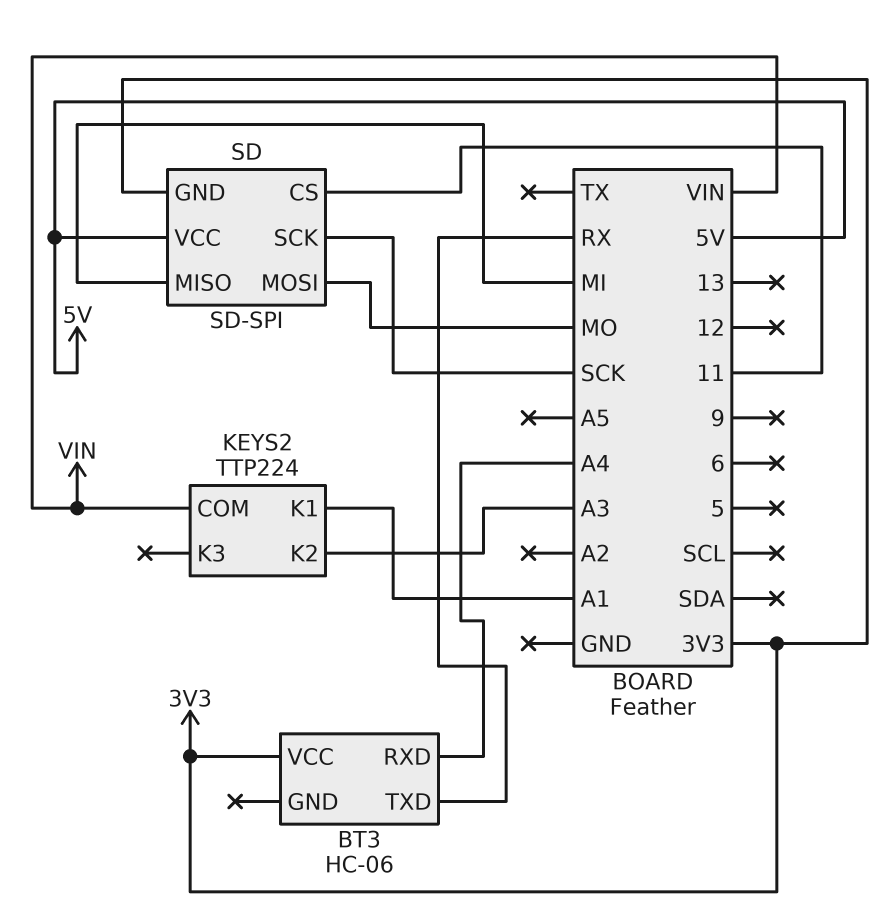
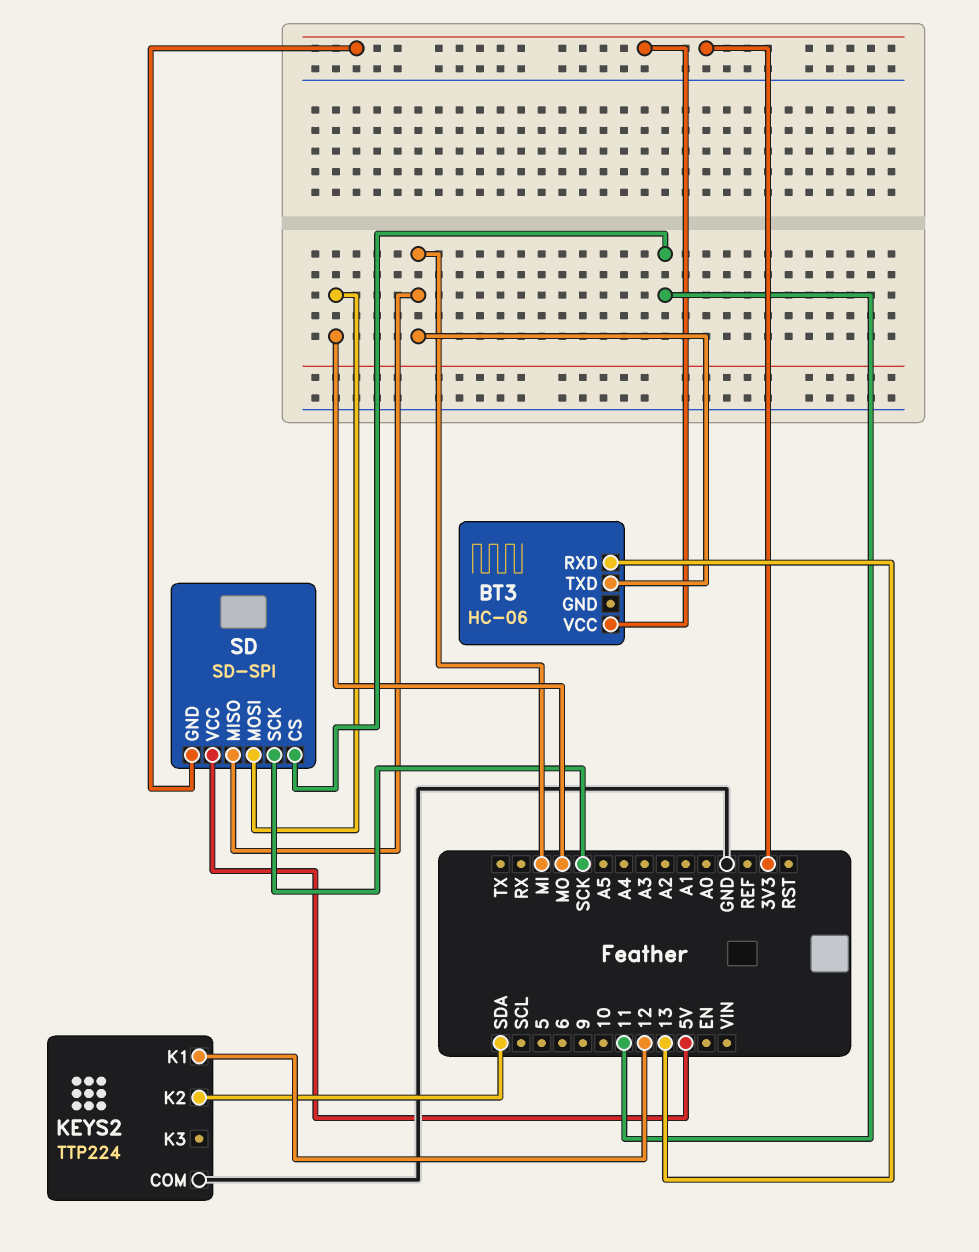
BT3 pin RXD: A4 -> 13
BT3 pin TXD: RX -> MI
KEYS2 pin COM: VIN -> GND
KEYS2 pin K1: A1 -> 12
KEYS2 pin K2: A3 -> SDA

